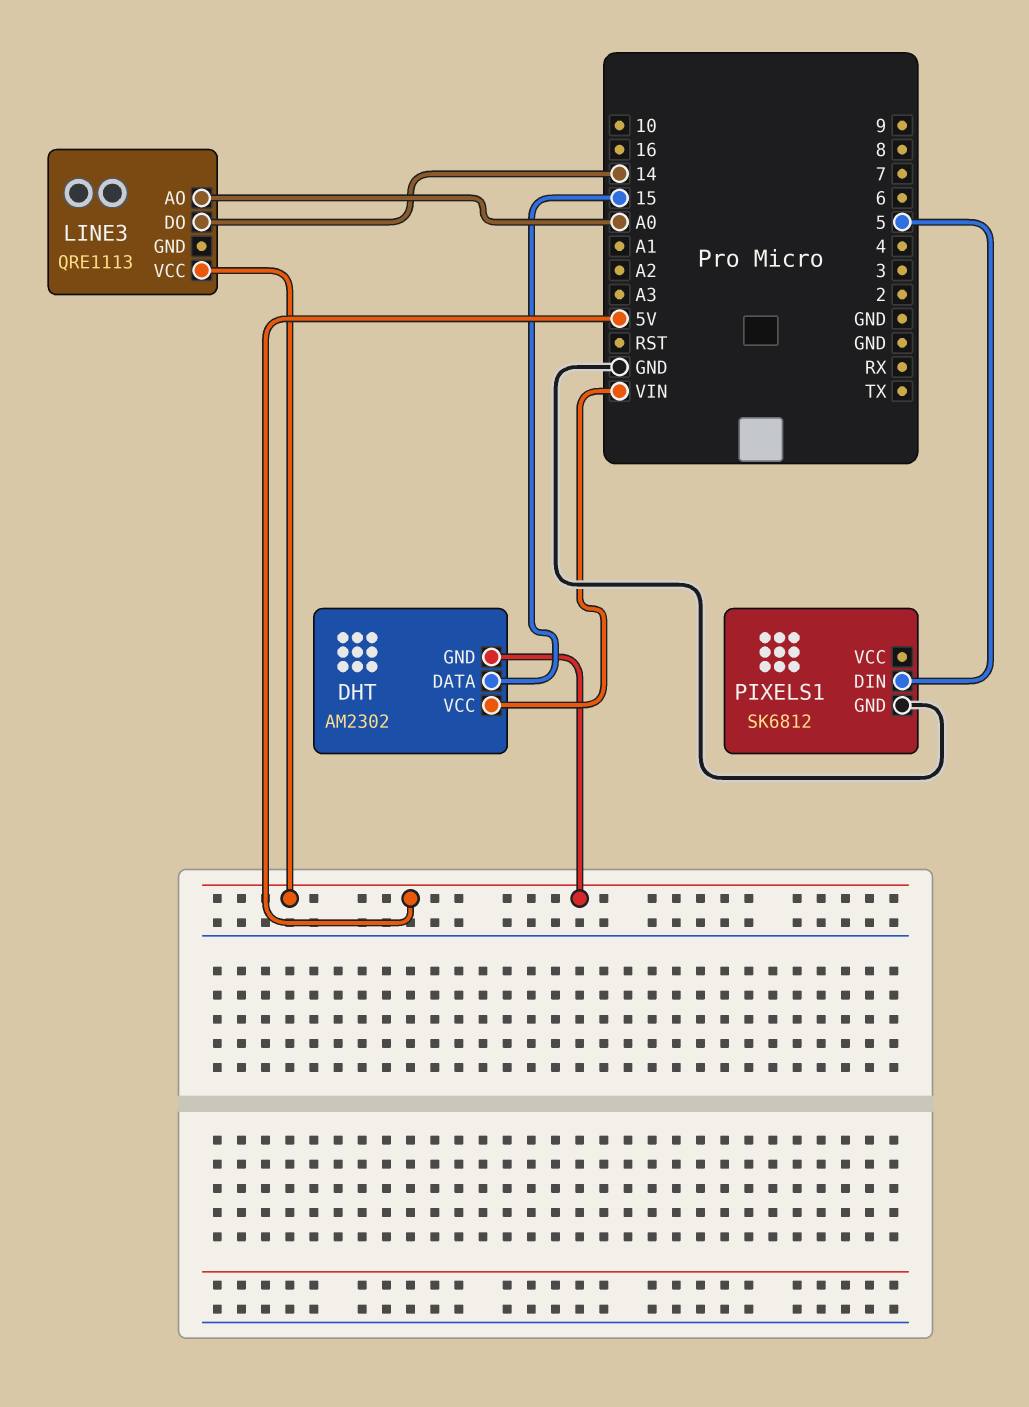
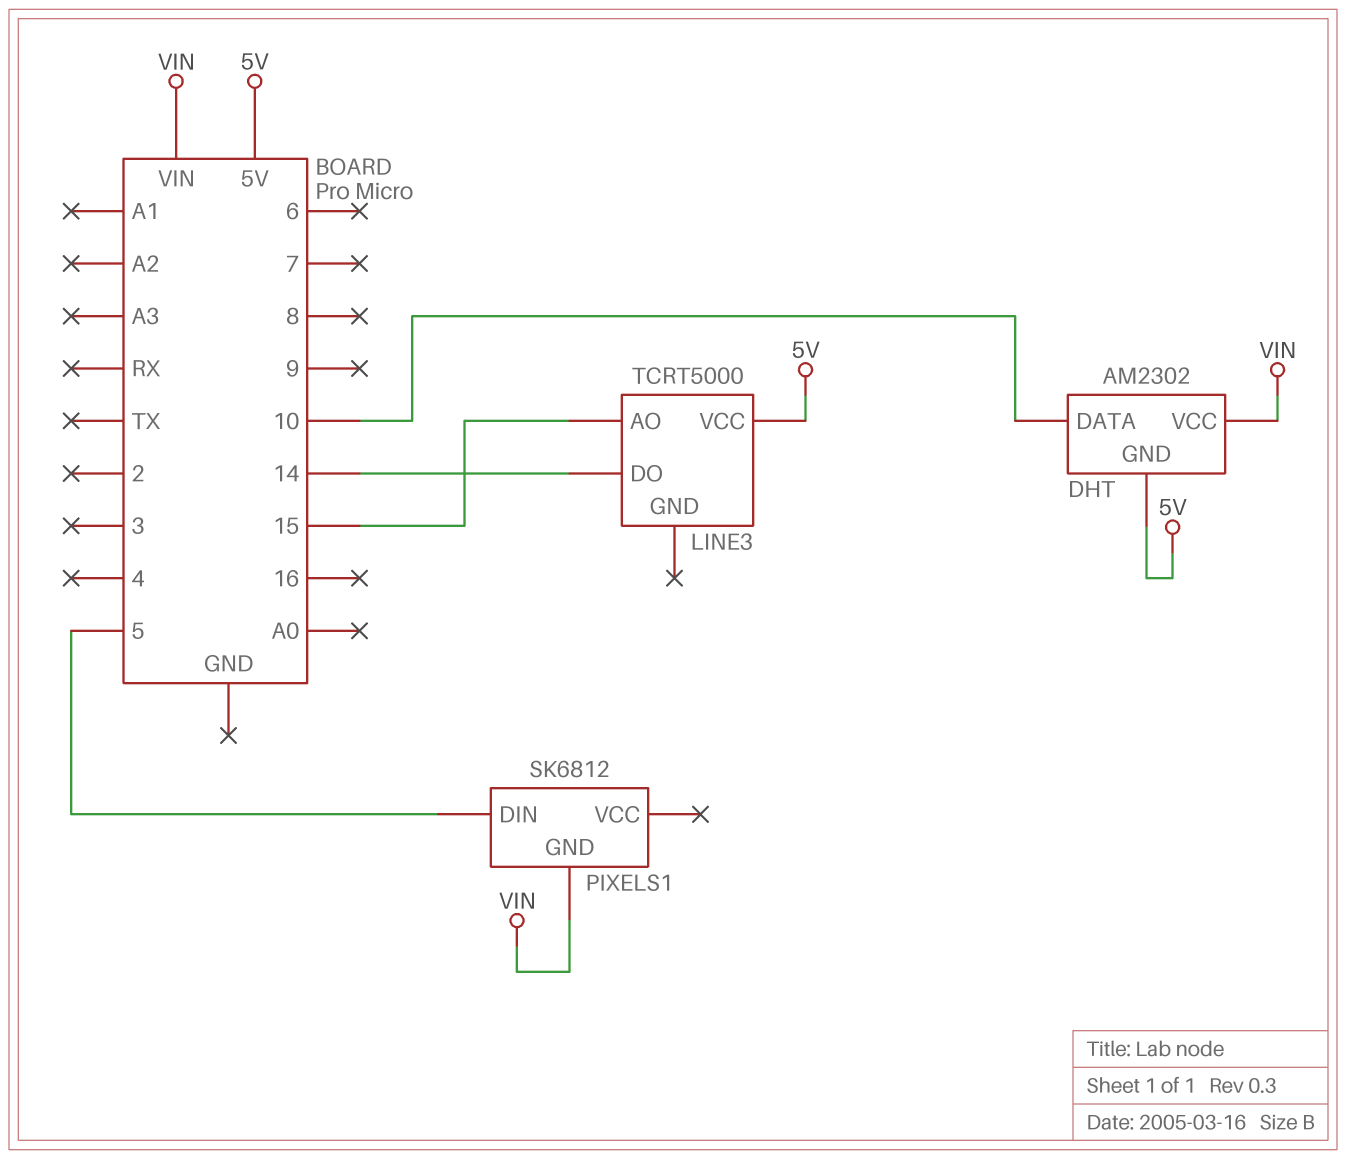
DHT pin DATA: 15 -> 10
LINE3: QRE1113 -> TCRT5000
LINE3 pin AO: A0 -> 15
PIXELS1 pin GND: GND -> VIN

